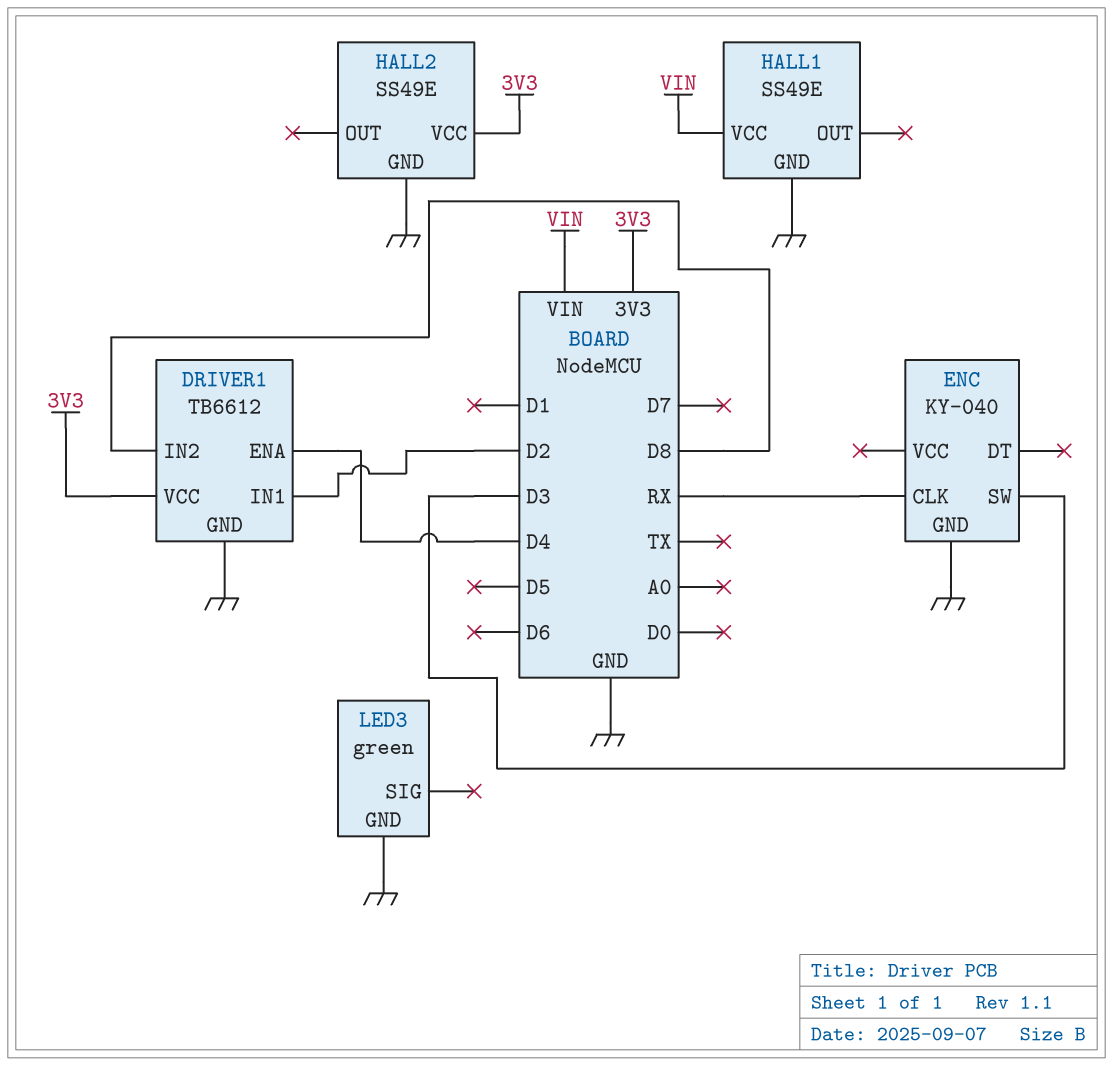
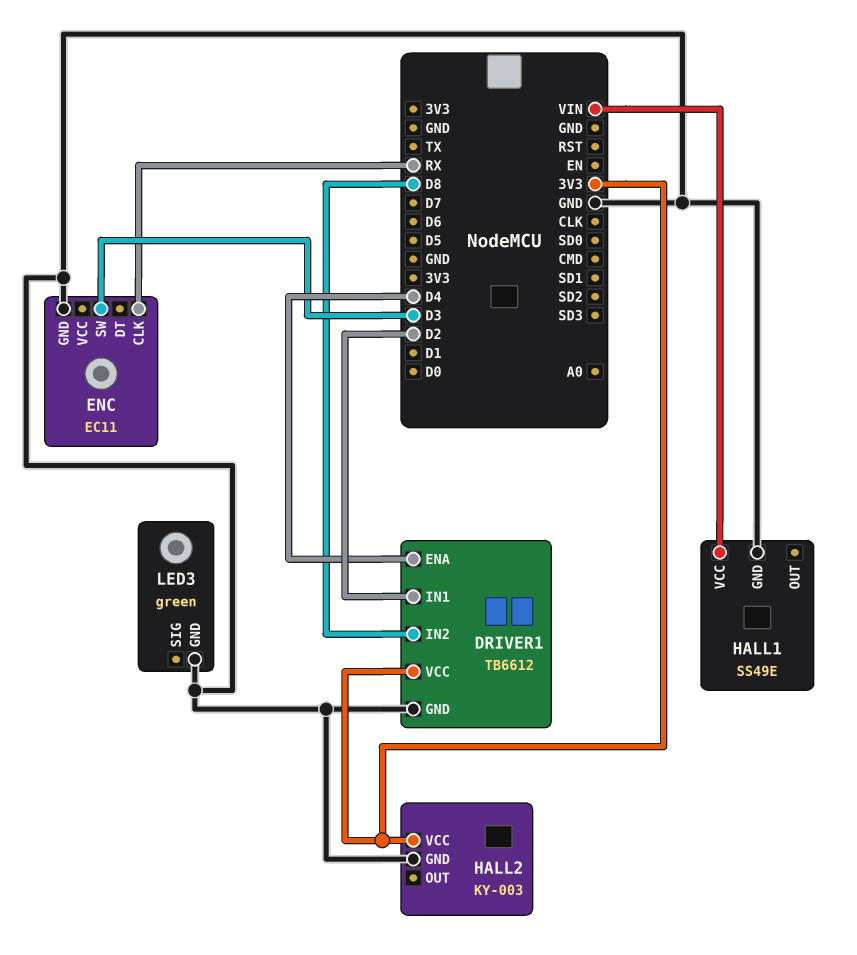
ENC: KY-040 -> EC11
HALL2: SS49E -> KY-003

